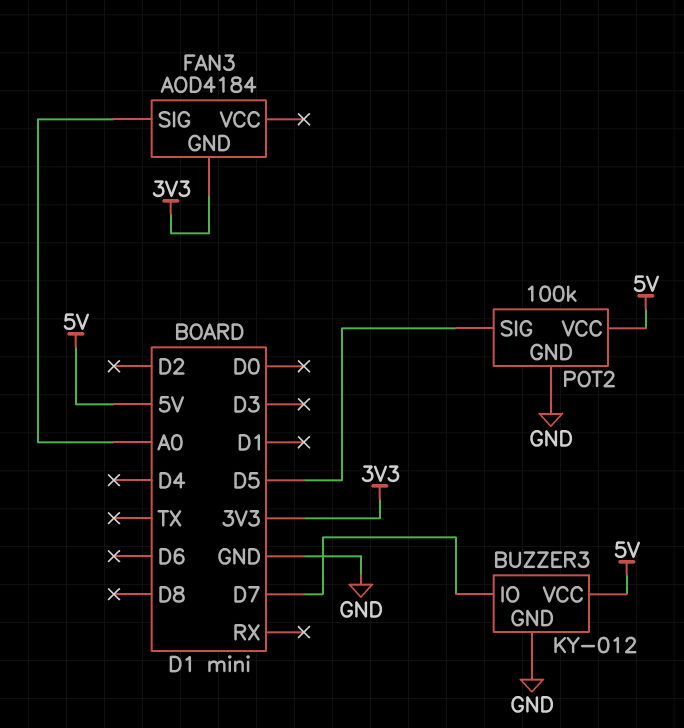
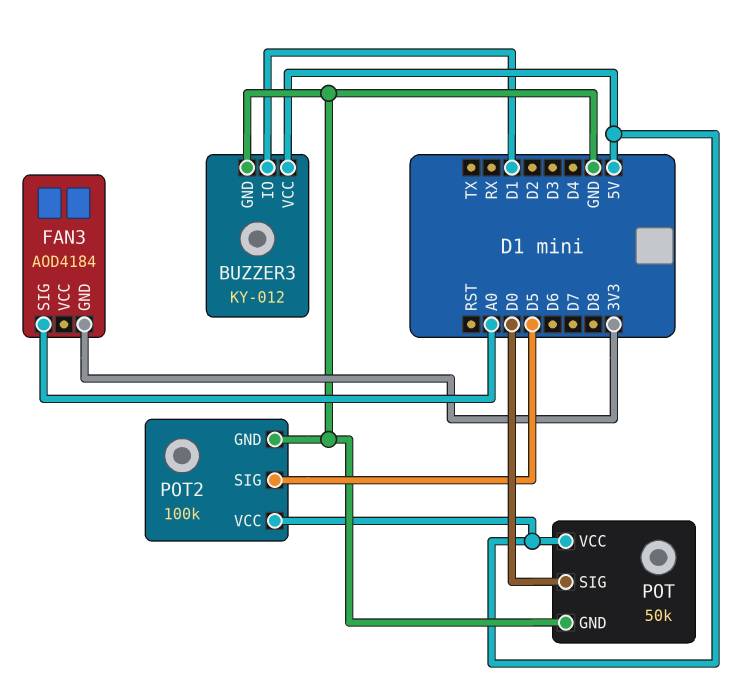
BUZZER3 pin IO: D7 -> D1
POT: none -> 50k
POT pin GND: none -> GND
POT pin SIG: none -> D0
POT pin VCC: none -> 5V

